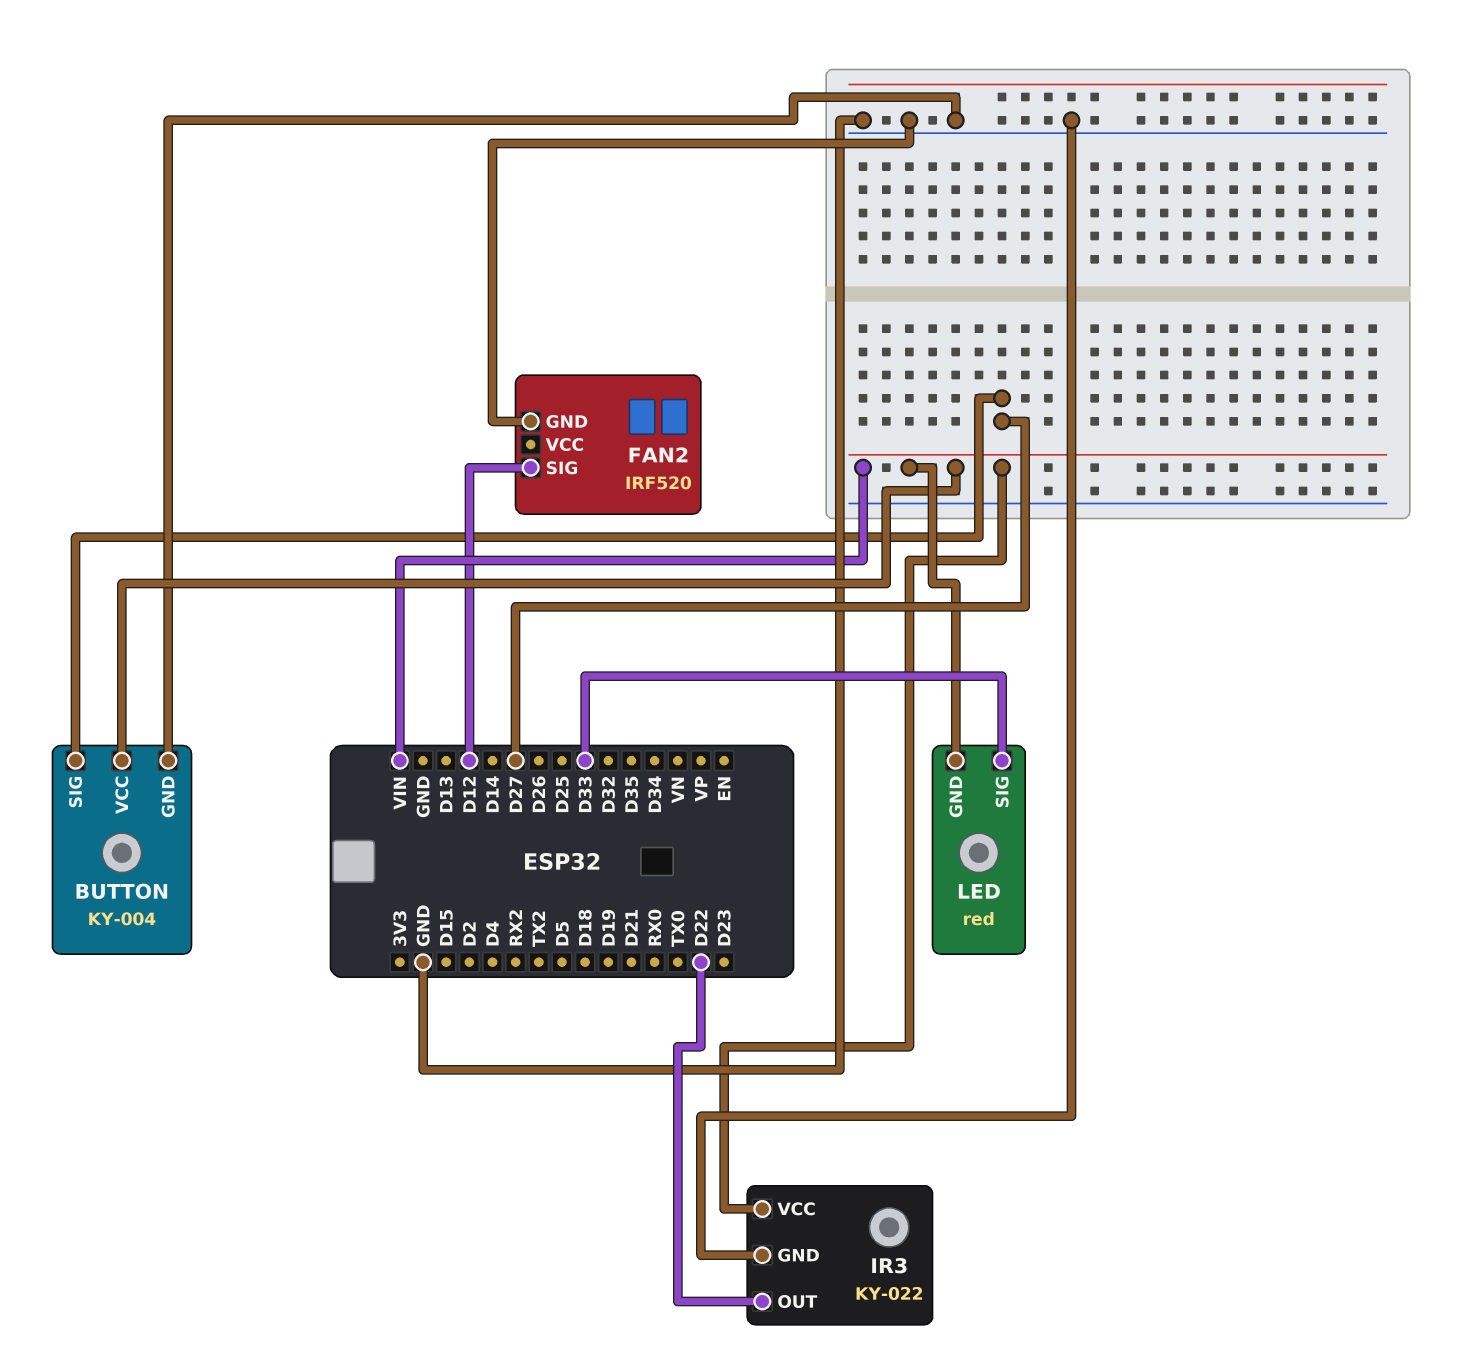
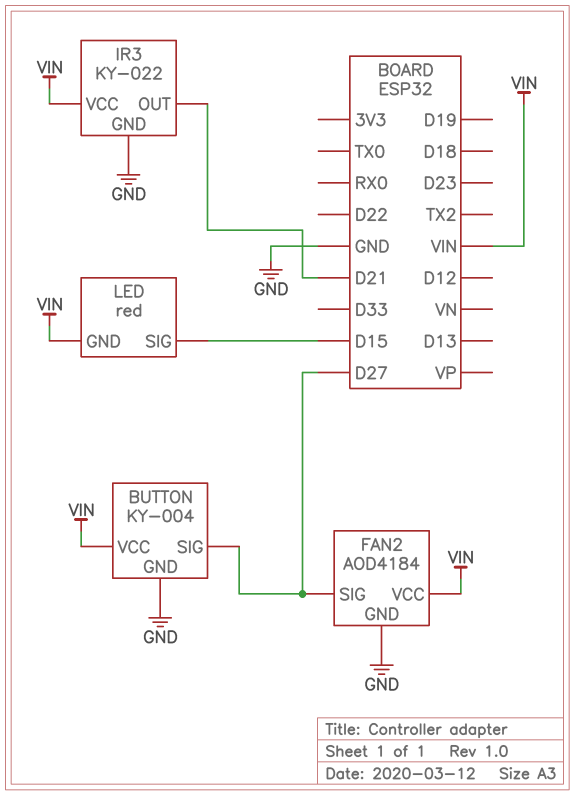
FAN2: IRF520 -> AOD4184
FAN2 pin SIG: D12 -> D27
FAN2 pin VCC: none -> VIN
IR3 pin OUT: D22 -> D21
LED pin SIG: D33 -> D15

